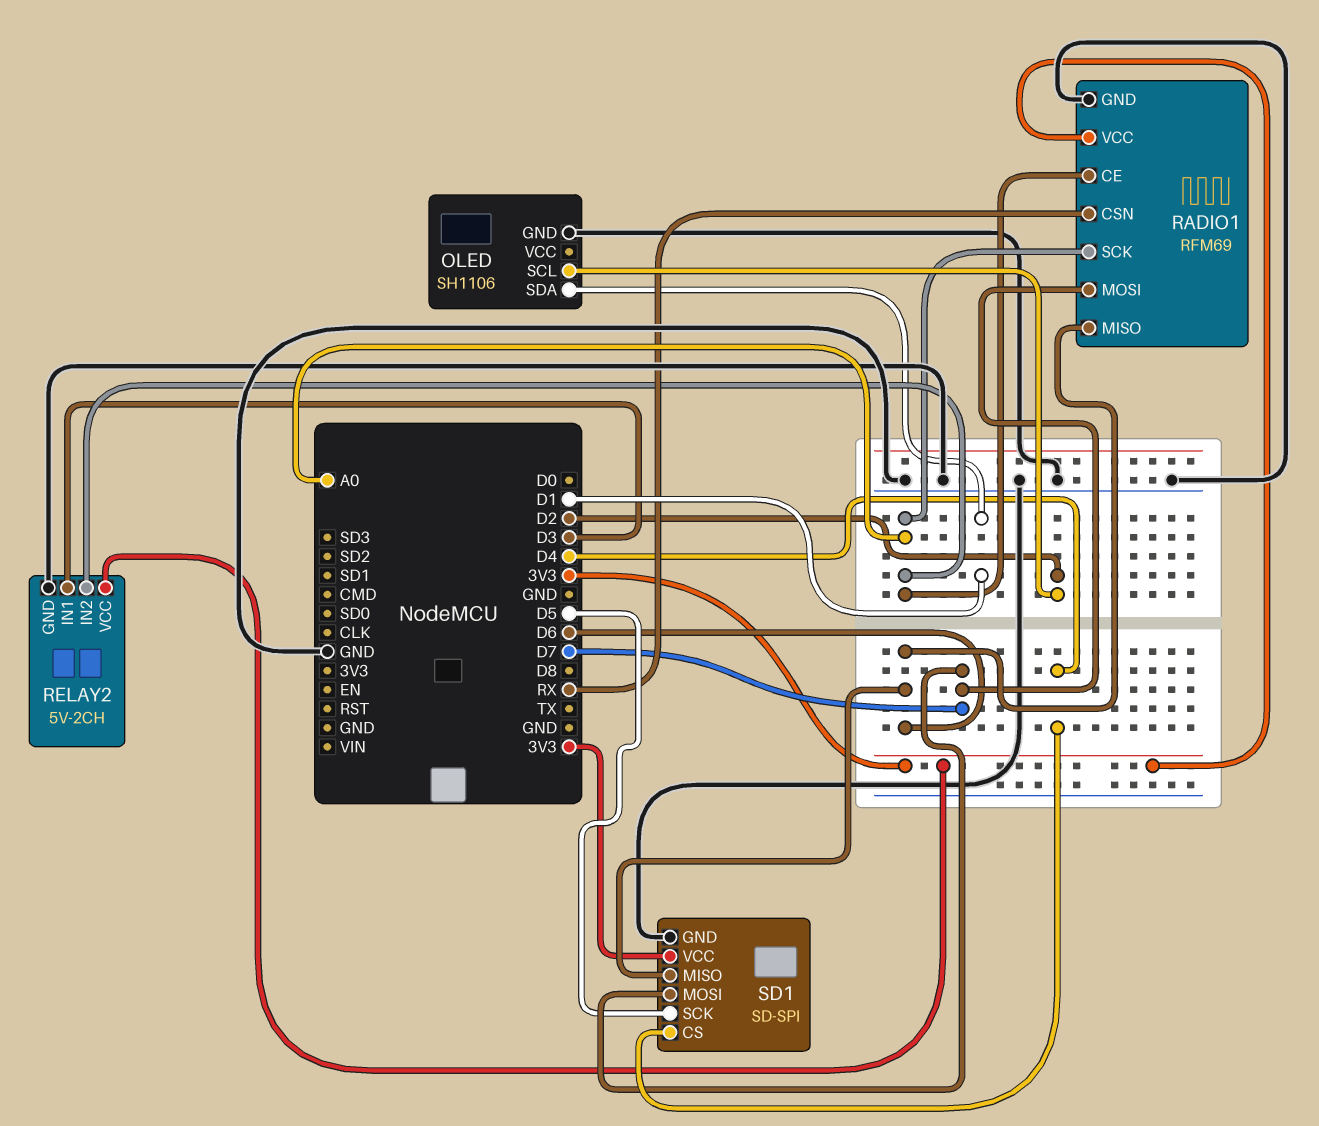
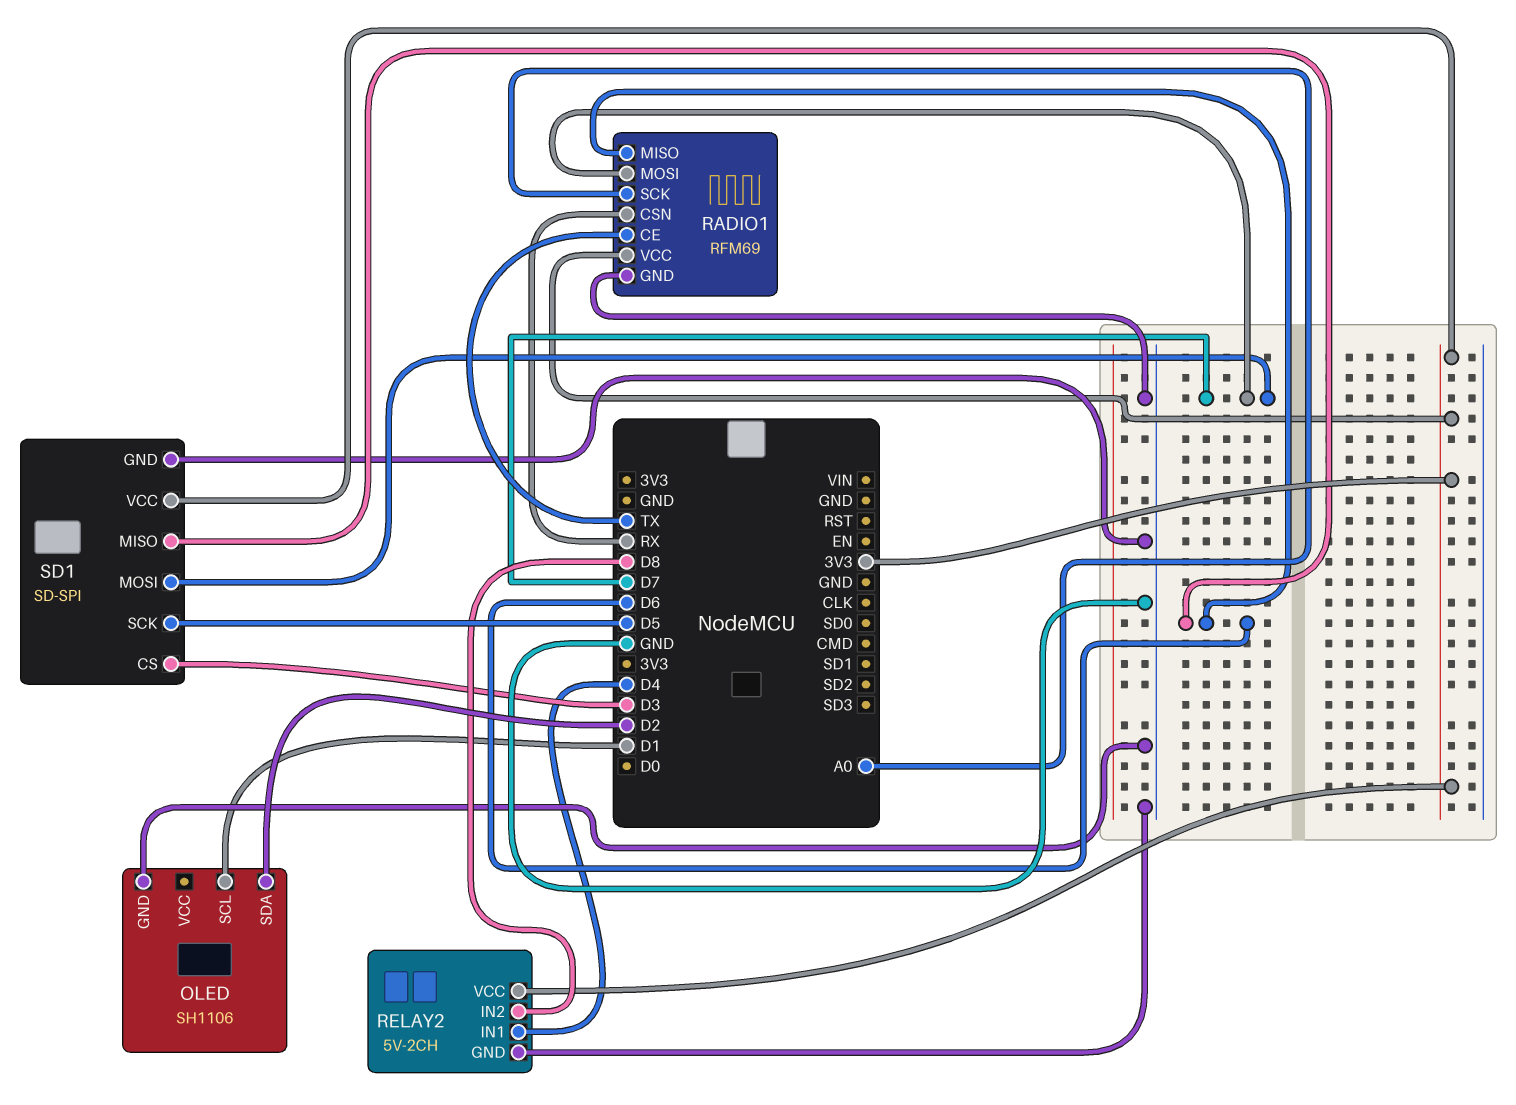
OLED pin SCL: D2 -> D1
OLED pin SDA: D1 -> D2
RADIO1 pin CE: A0 -> TX
RELAY2 pin IN1: D3 -> D4
RELAY2 pin IN2: A0 -> D8
SD1 pin CS: D4 -> D3

